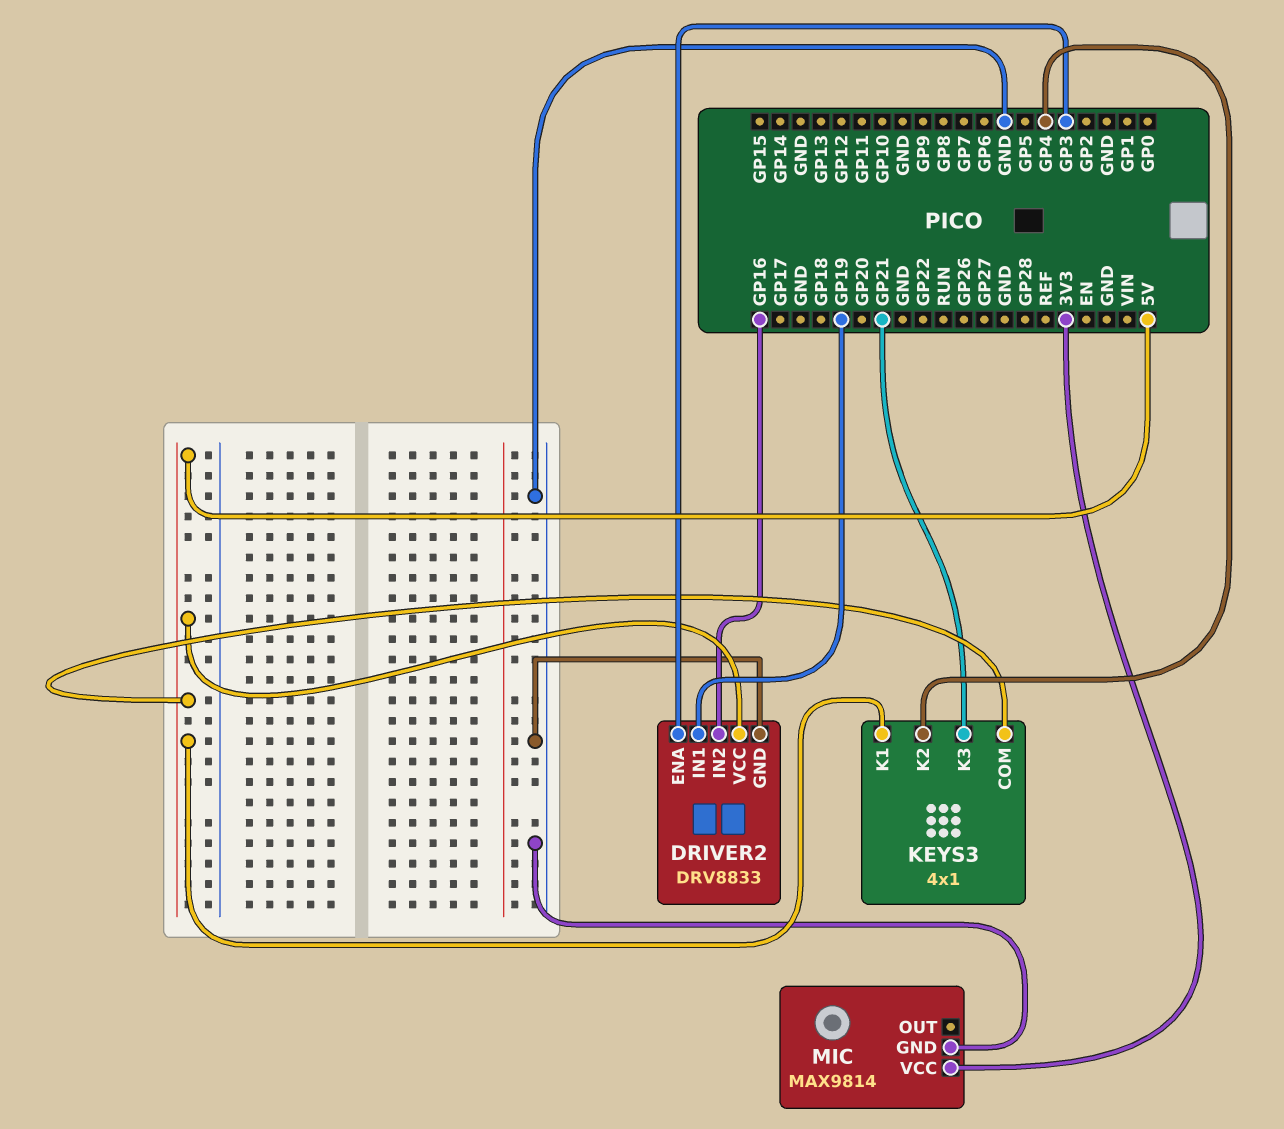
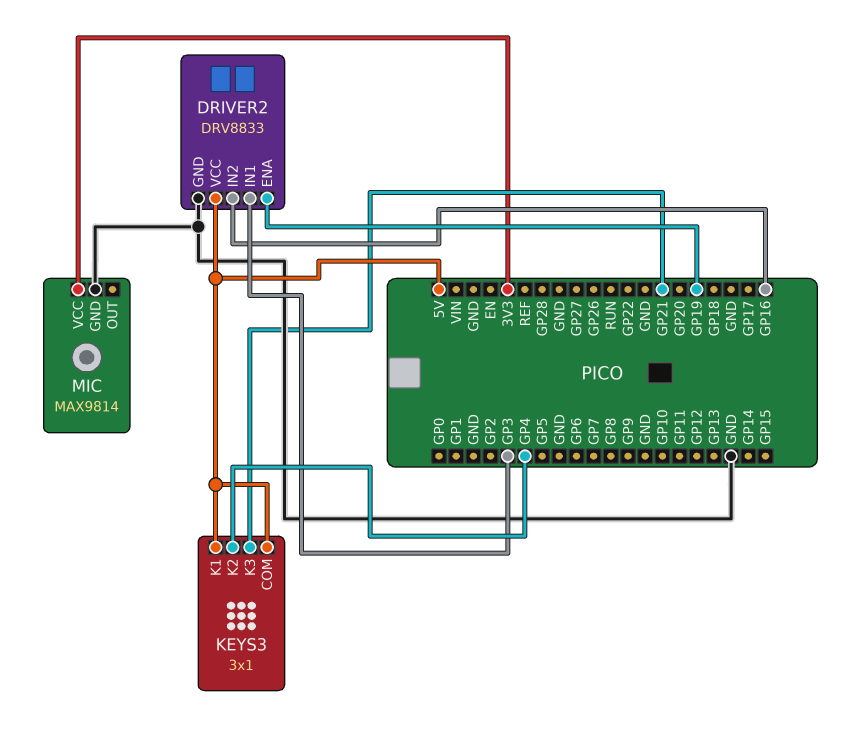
DRIVER2 pin ENA: GP3 -> GP19
DRIVER2 pin IN1: GP19 -> GP3
KEYS3: 4x1 -> 3x1

